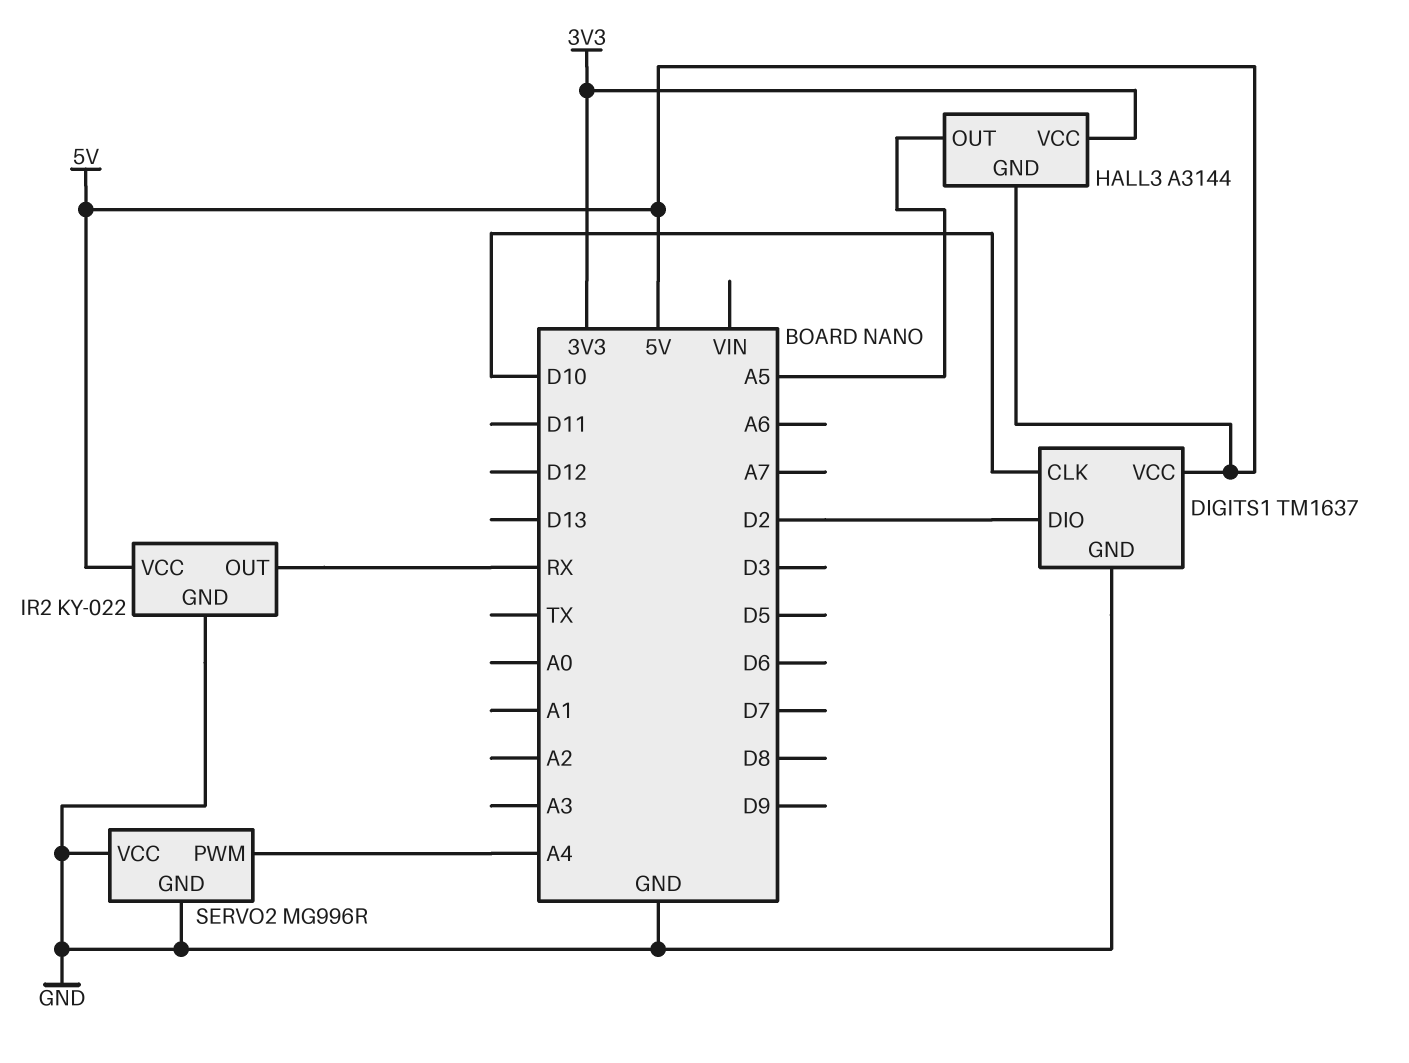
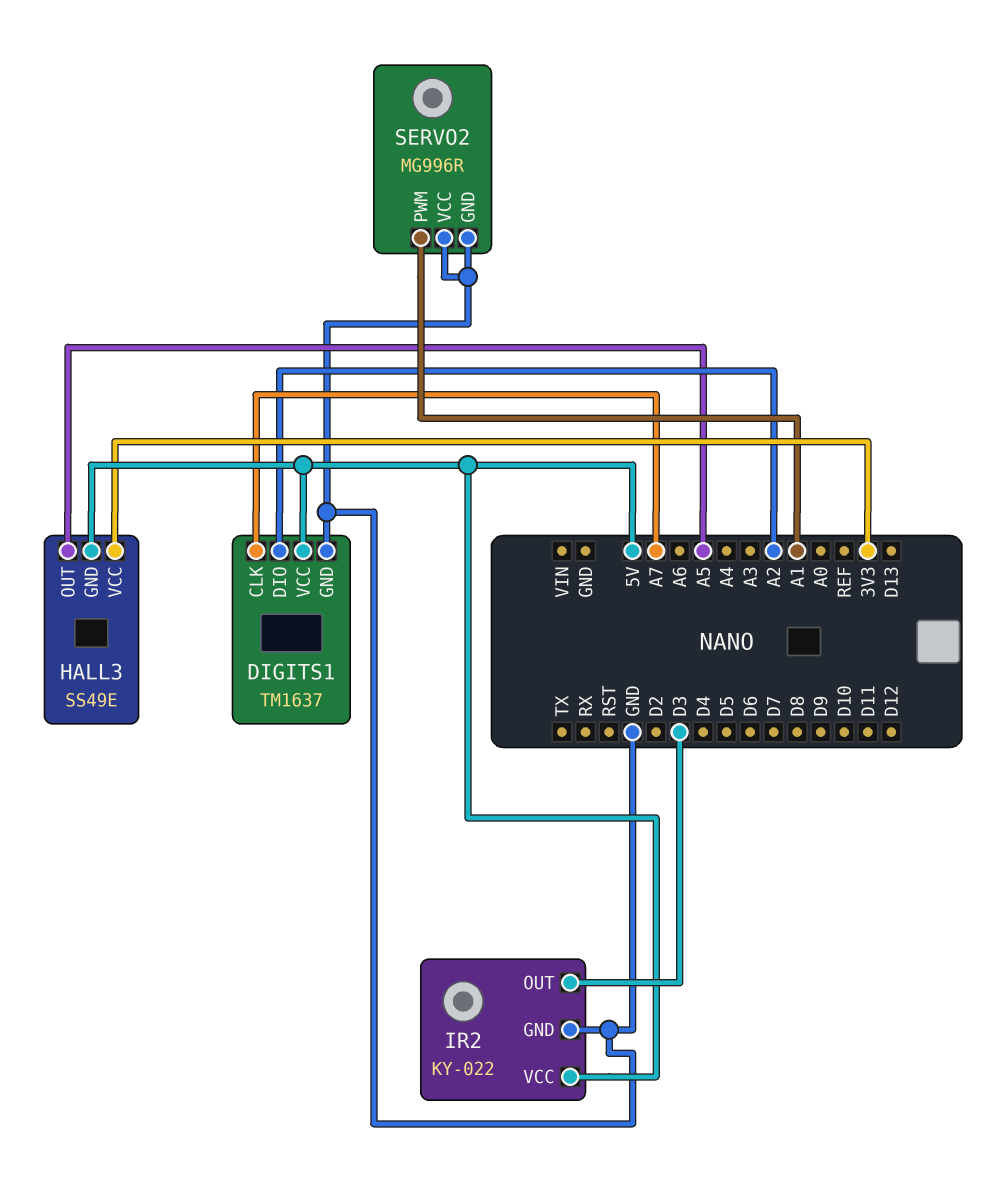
DIGITS1 pin CLK: D10 -> A7
DIGITS1 pin DIO: D2 -> A2
HALL3: A3144 -> SS49E
IR2 pin OUT: RX -> D3
SERVO2 pin PWM: A4 -> A1

